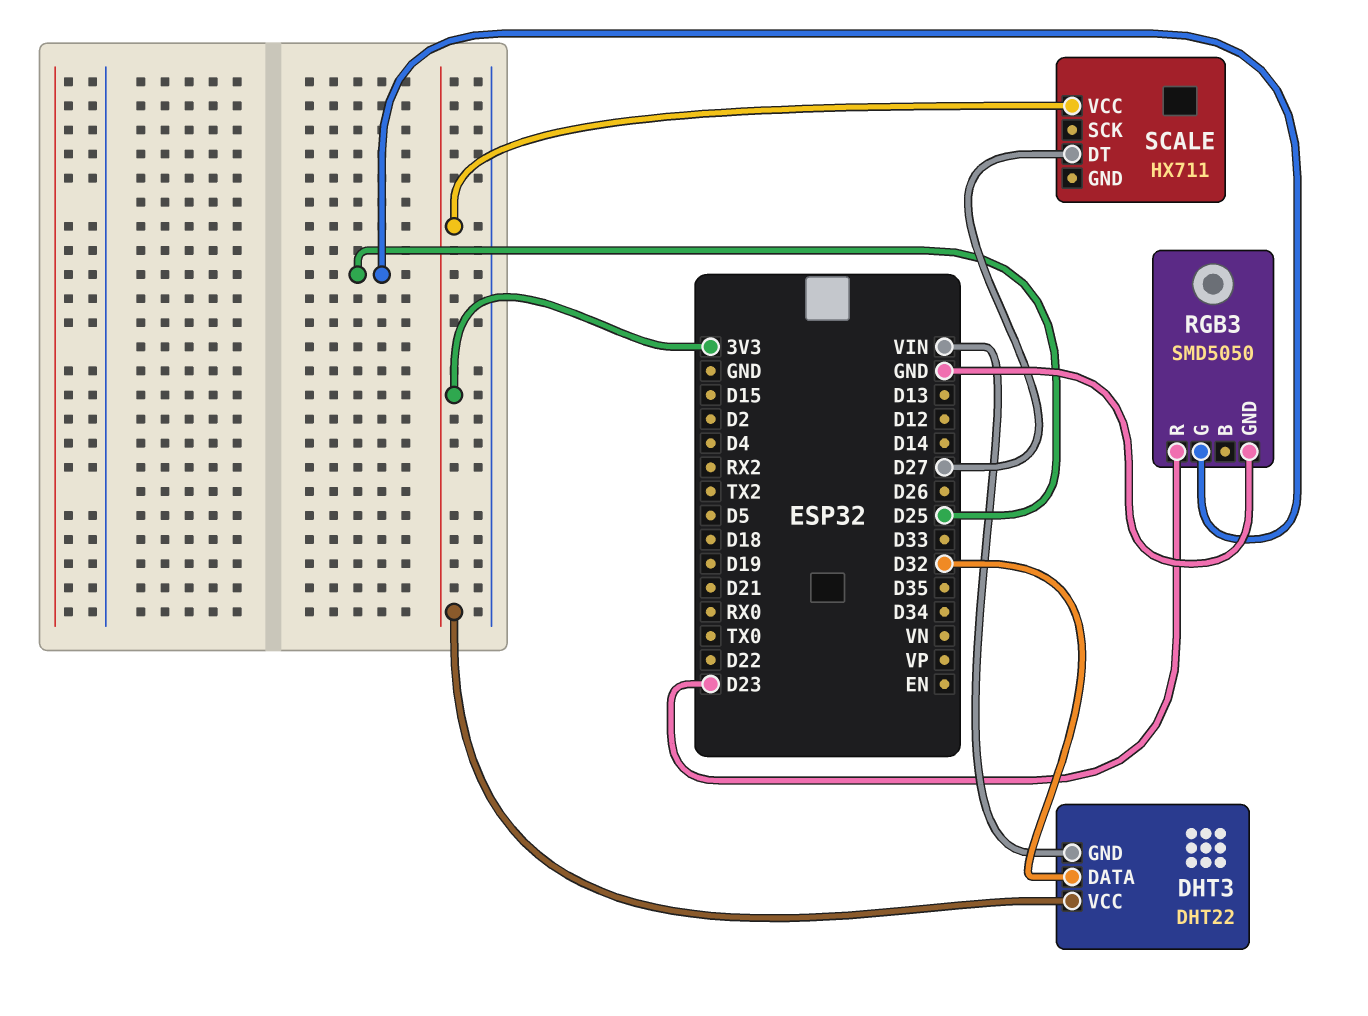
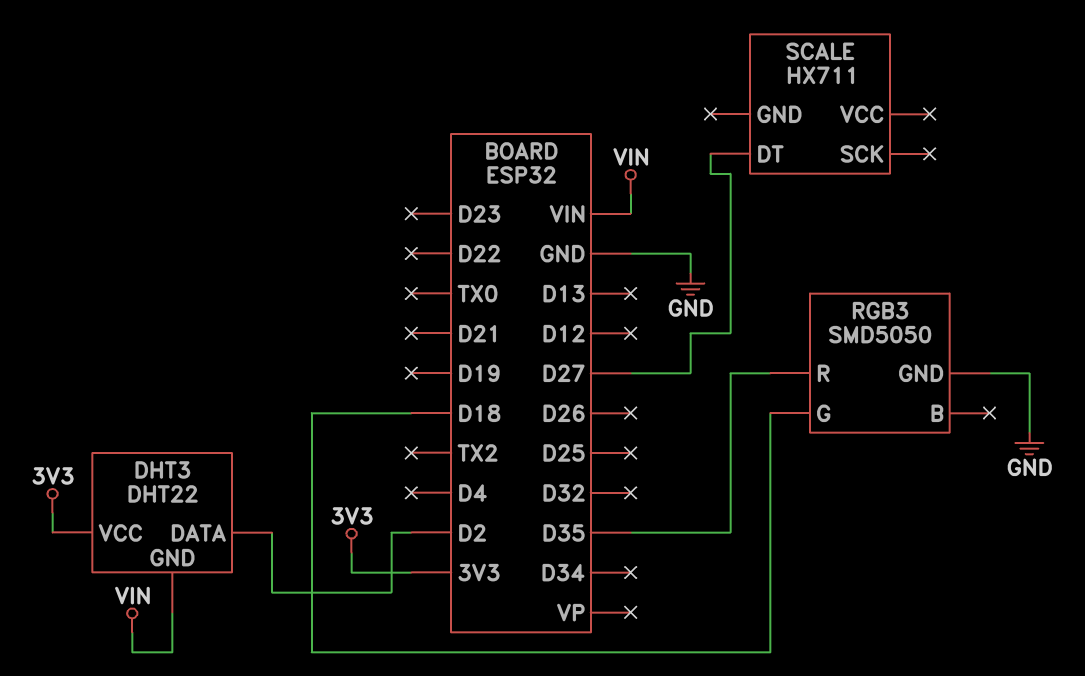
DHT3 pin DATA: D32 -> D2
RGB3 pin G: D25 -> D18
RGB3 pin R: D23 -> D35
SCALE pin VCC: 3V3 -> none

